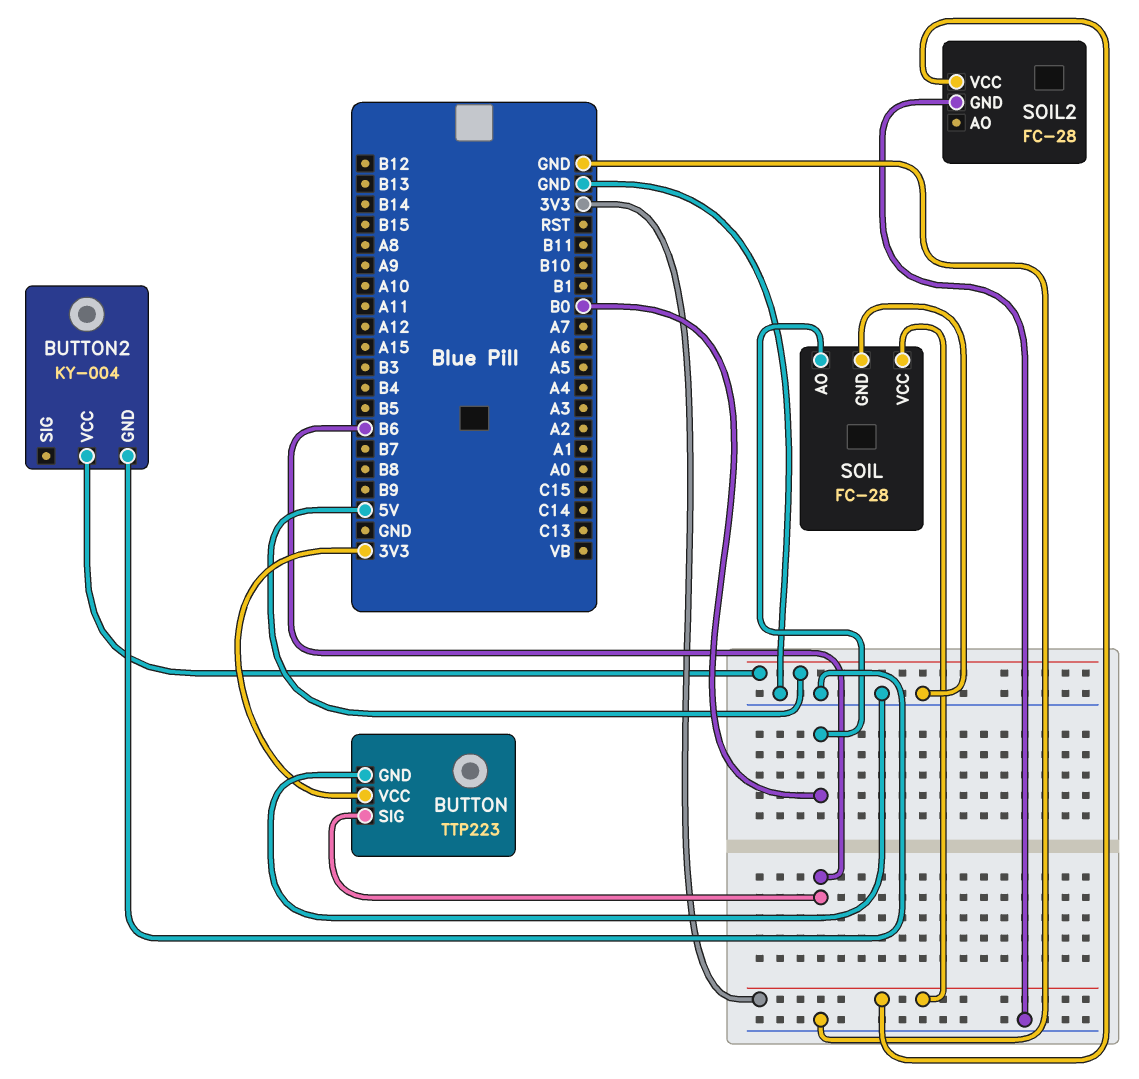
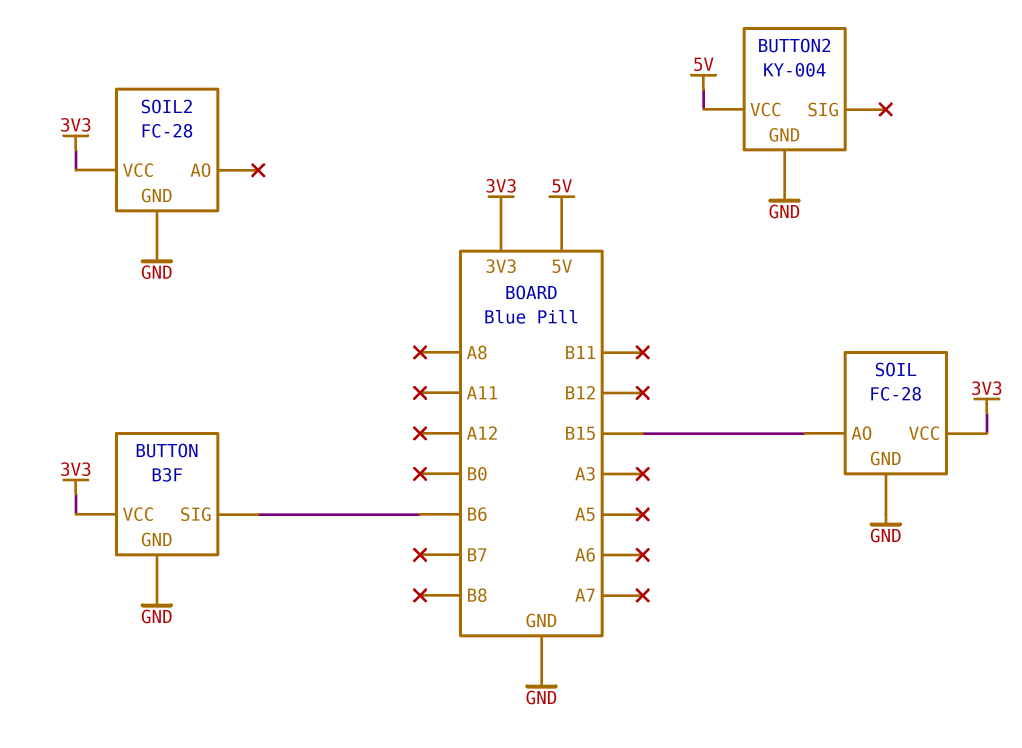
BUTTON: TTP223 -> B3F
SOIL pin AO: B0 -> B15

